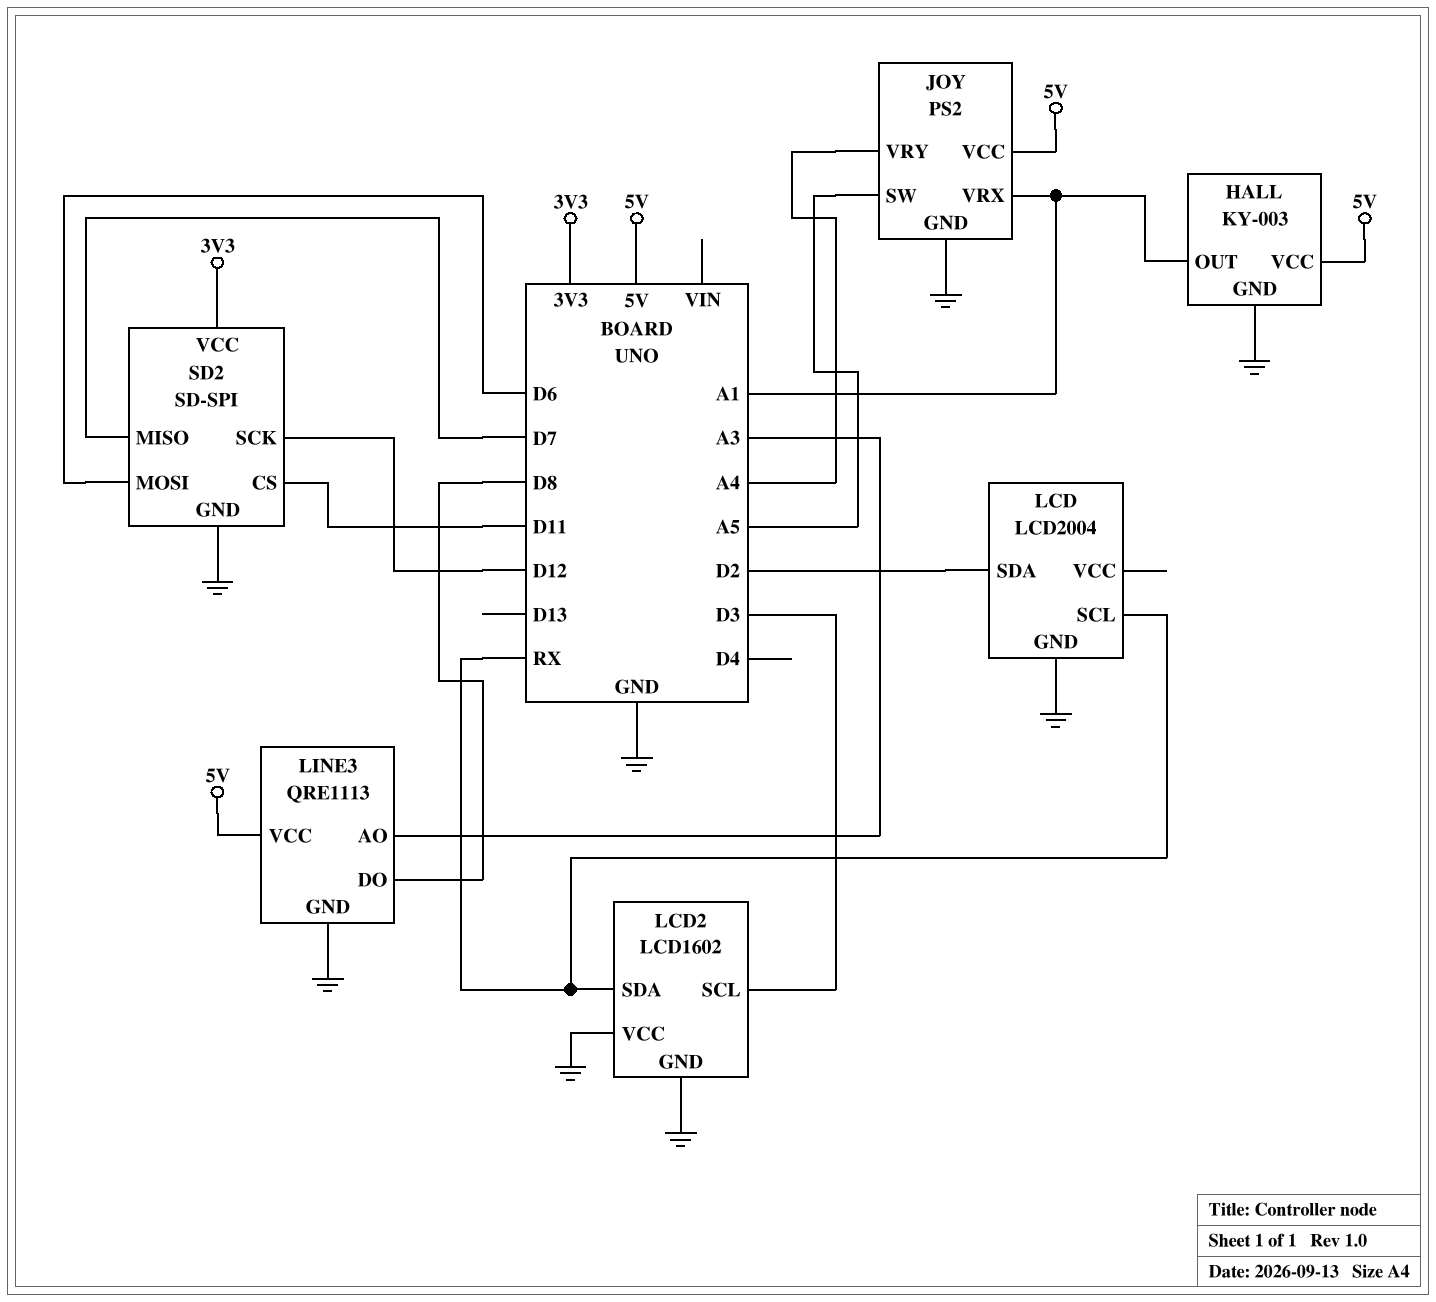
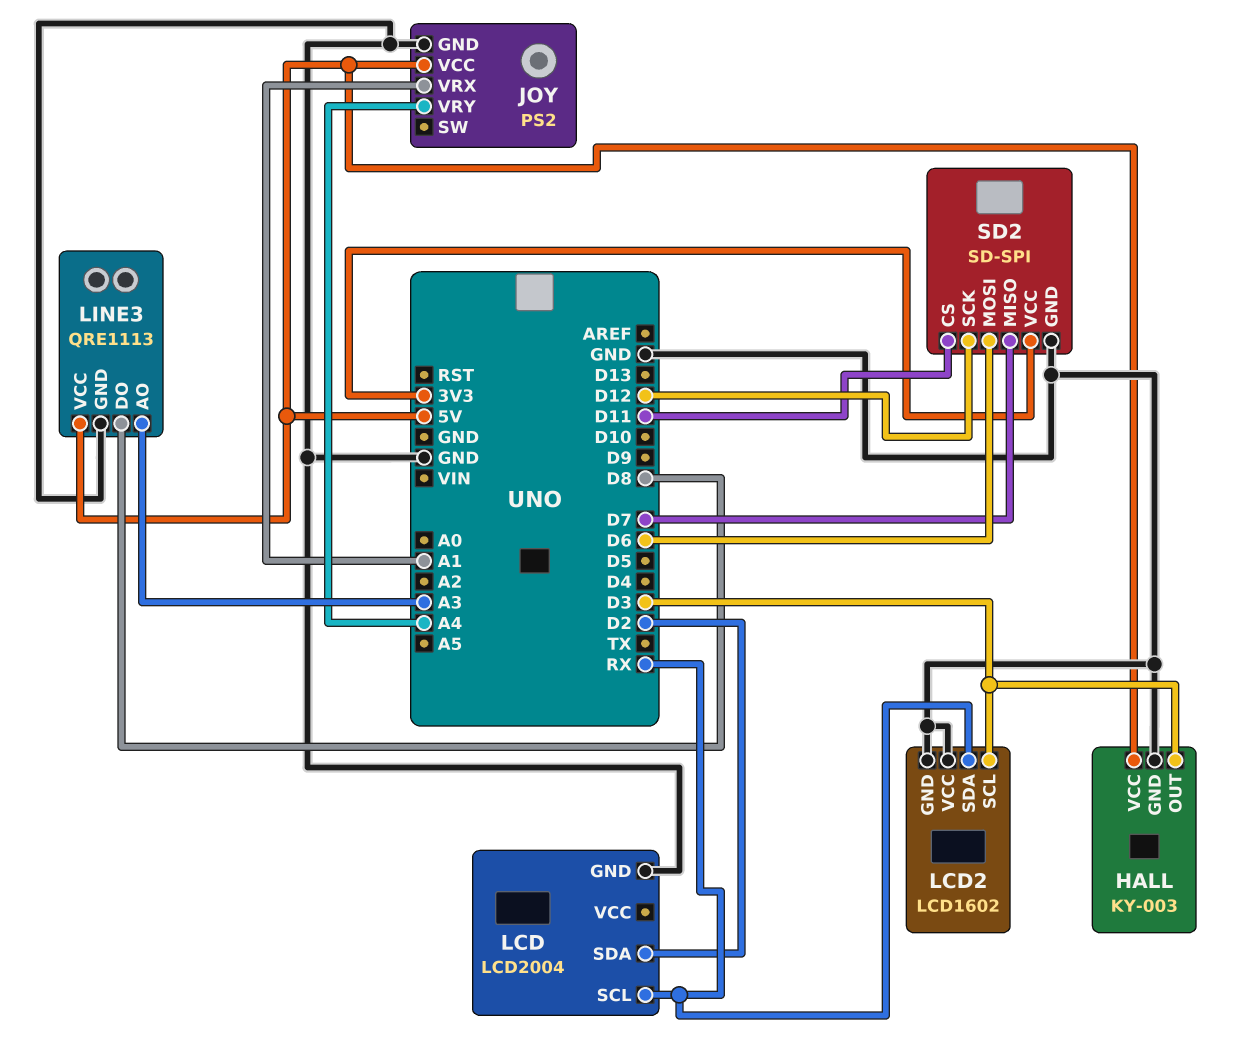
HALL pin OUT: A1 -> D3
JOY pin SW: A5 -> none

